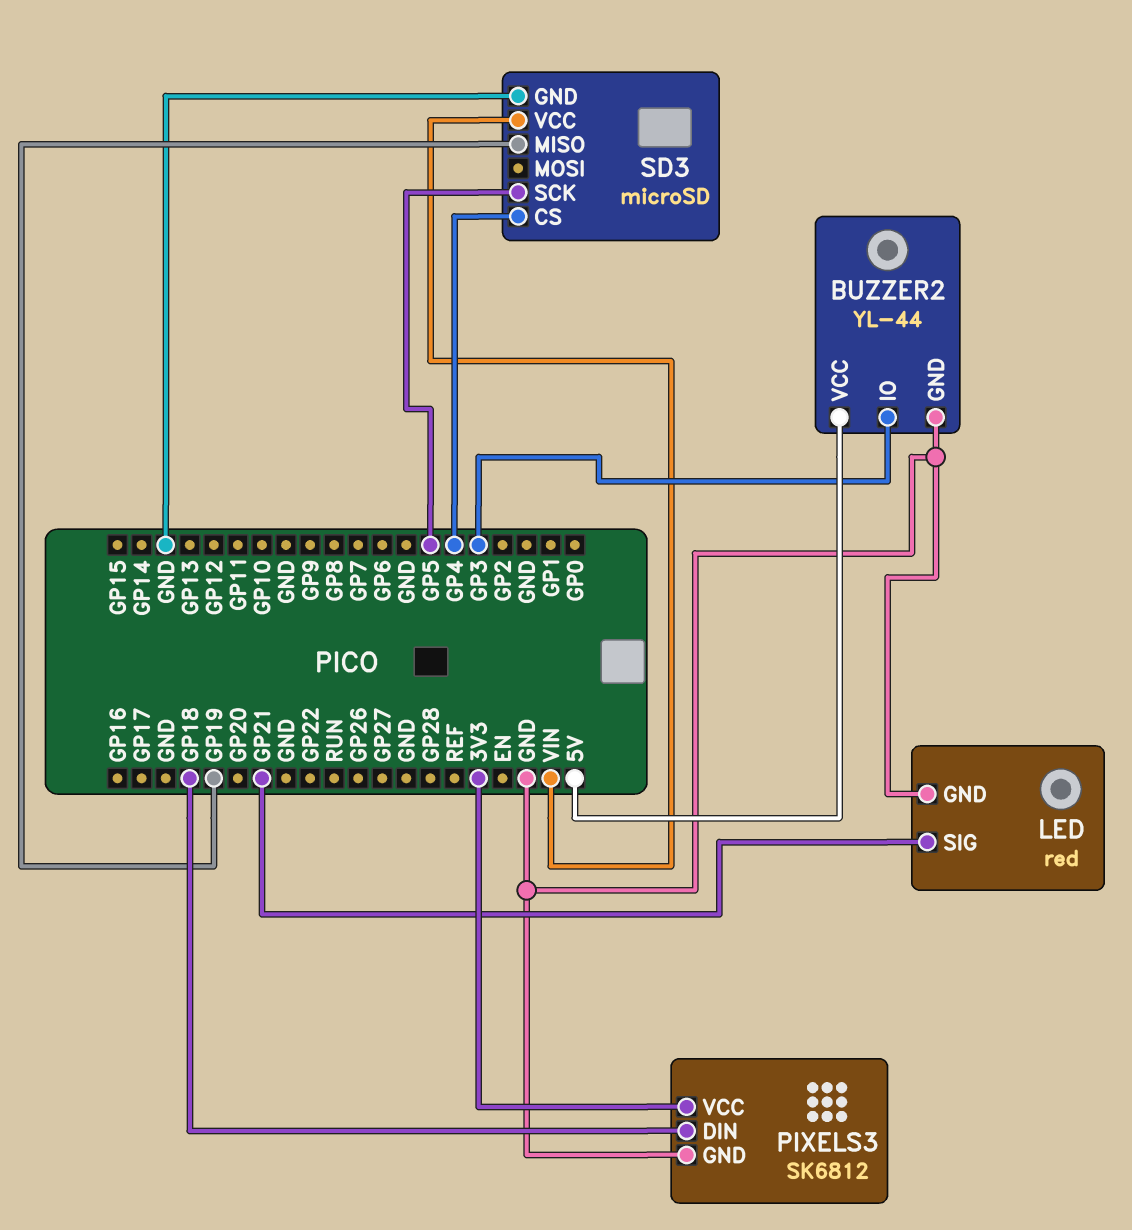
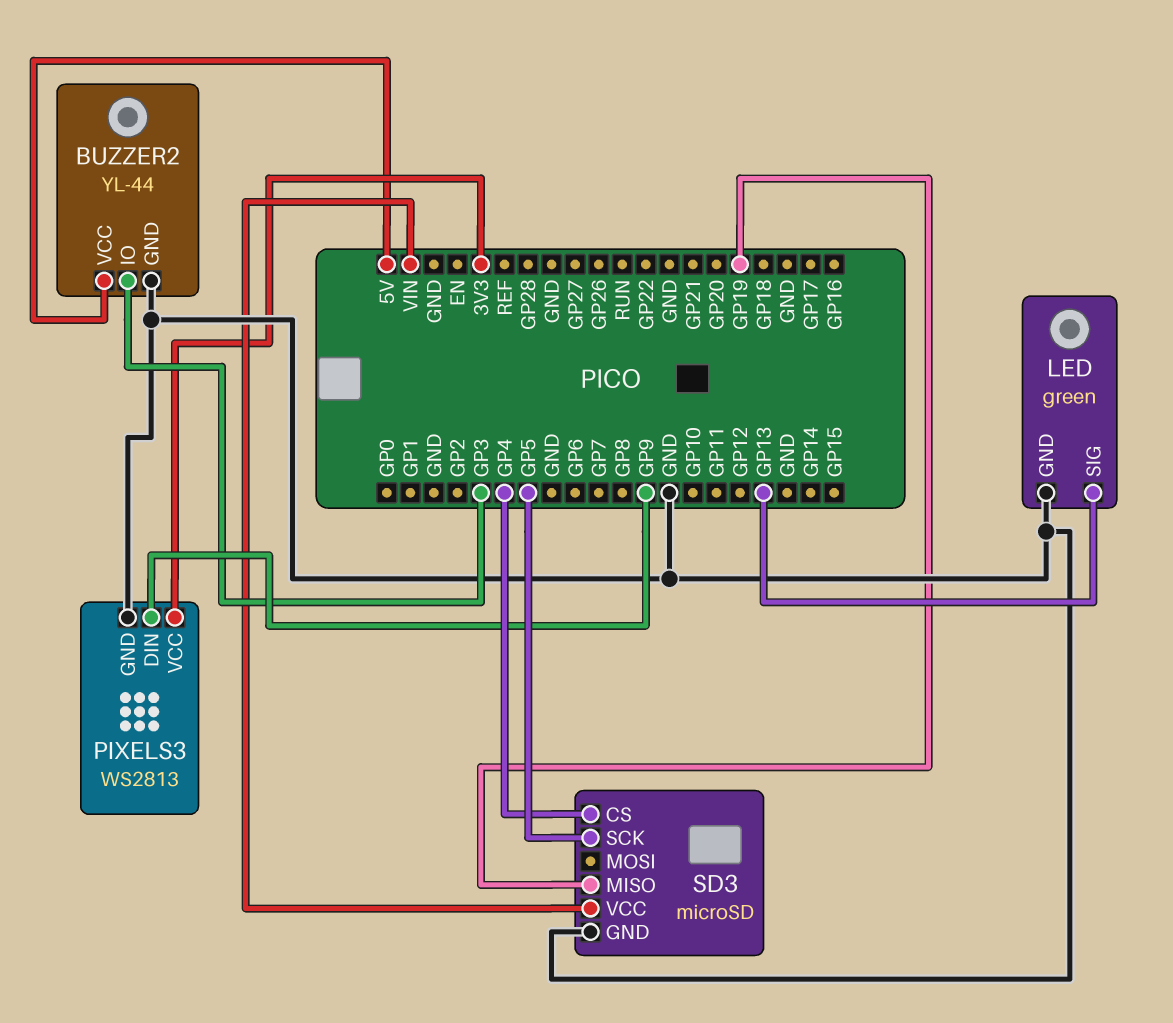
LED: red -> green
LED pin SIG: GP21 -> GP13
PIXELS3: SK6812 -> WS2813
PIXELS3 pin DIN: GP18 -> GP9

